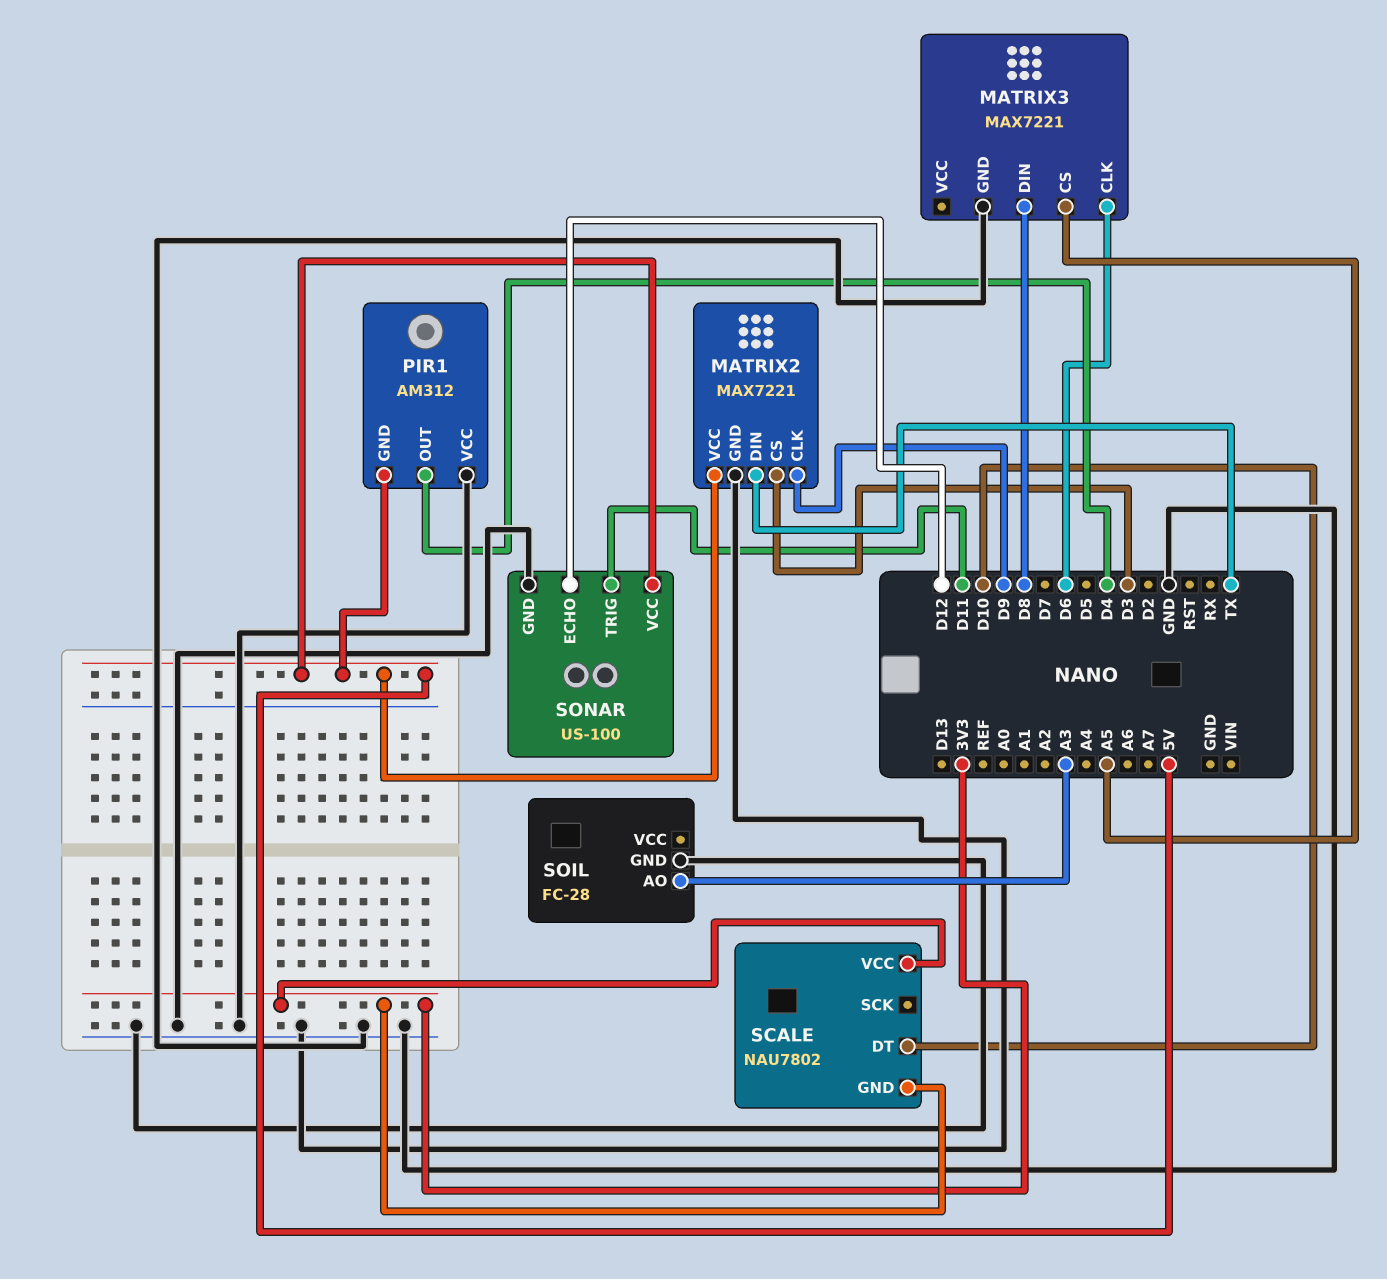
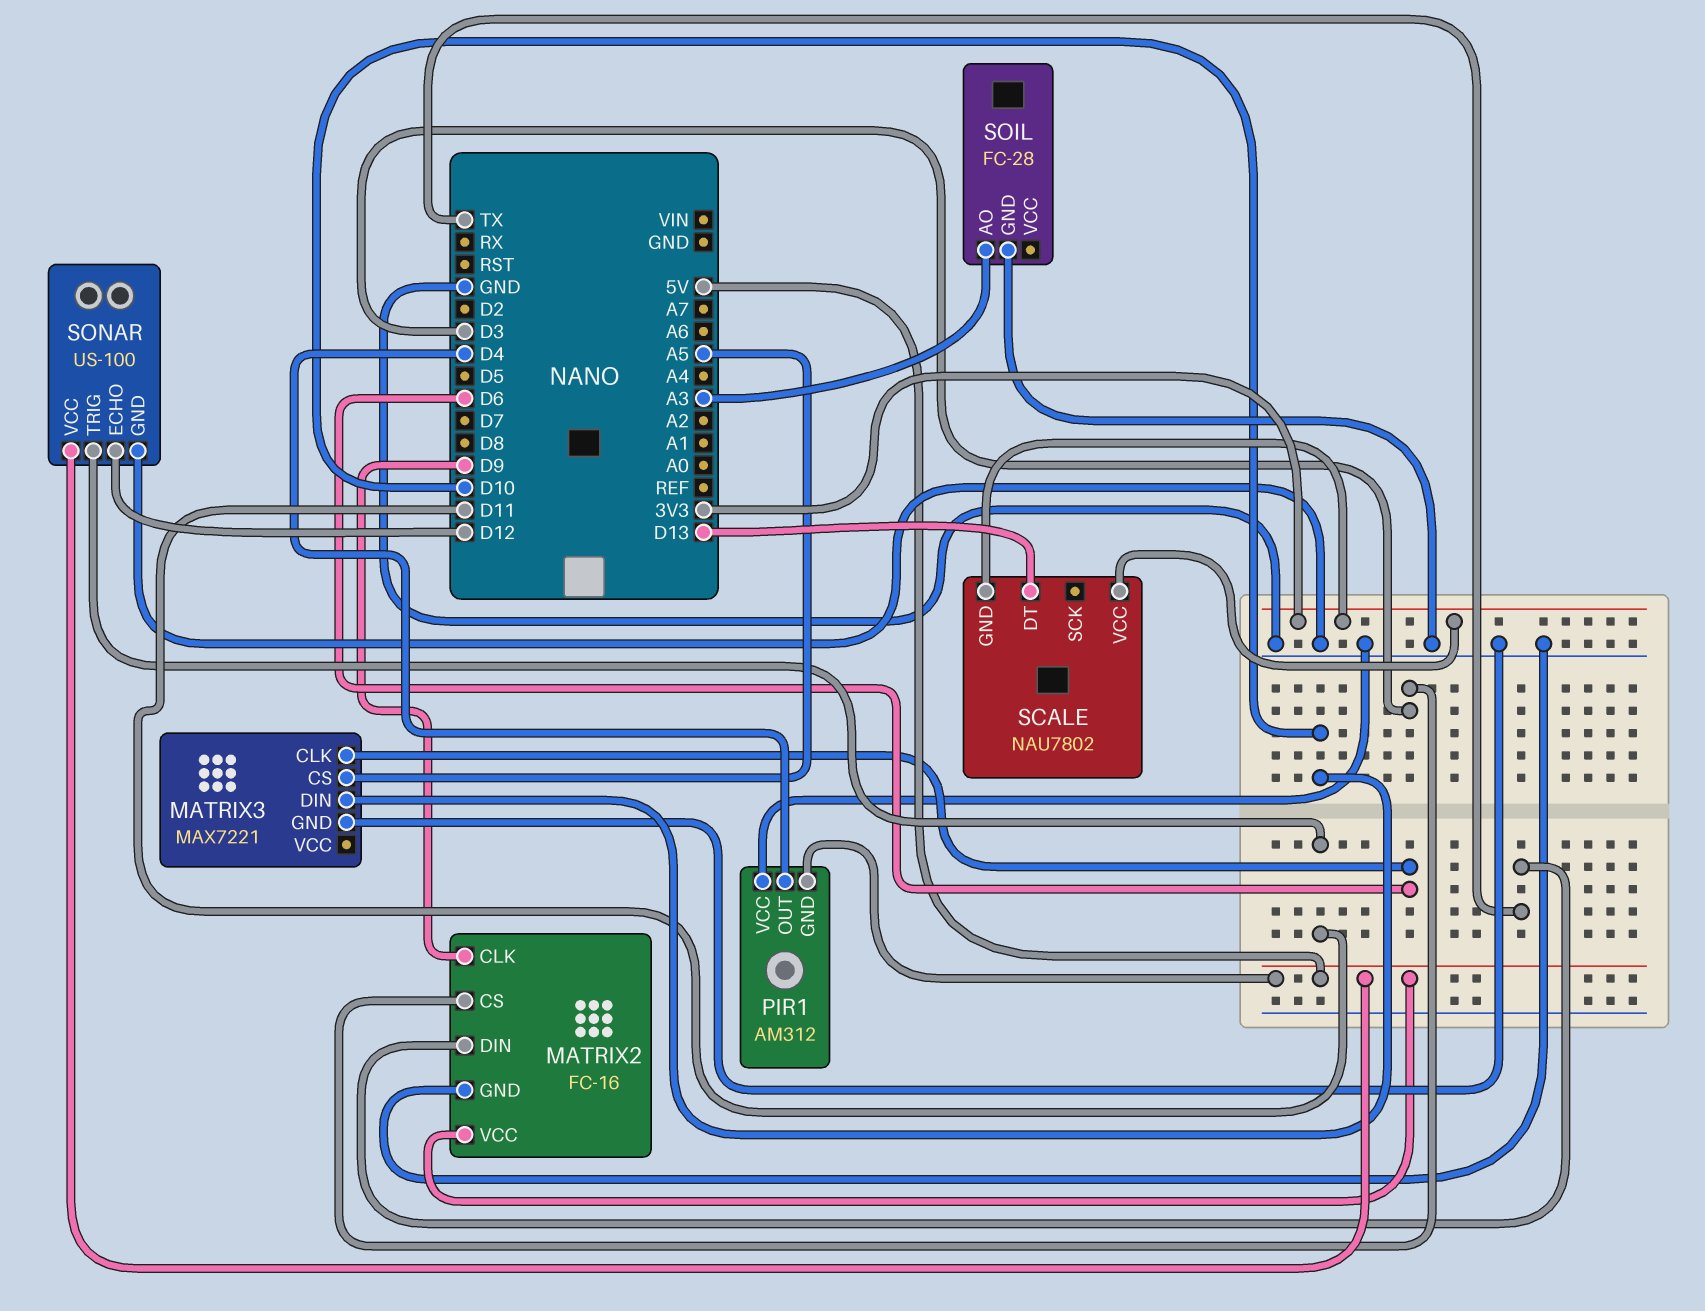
MATRIX2: MAX7221 -> FC-16
MATRIX3 pin DIN: D8 -> D10
SCALE pin DT: D10 -> D13

